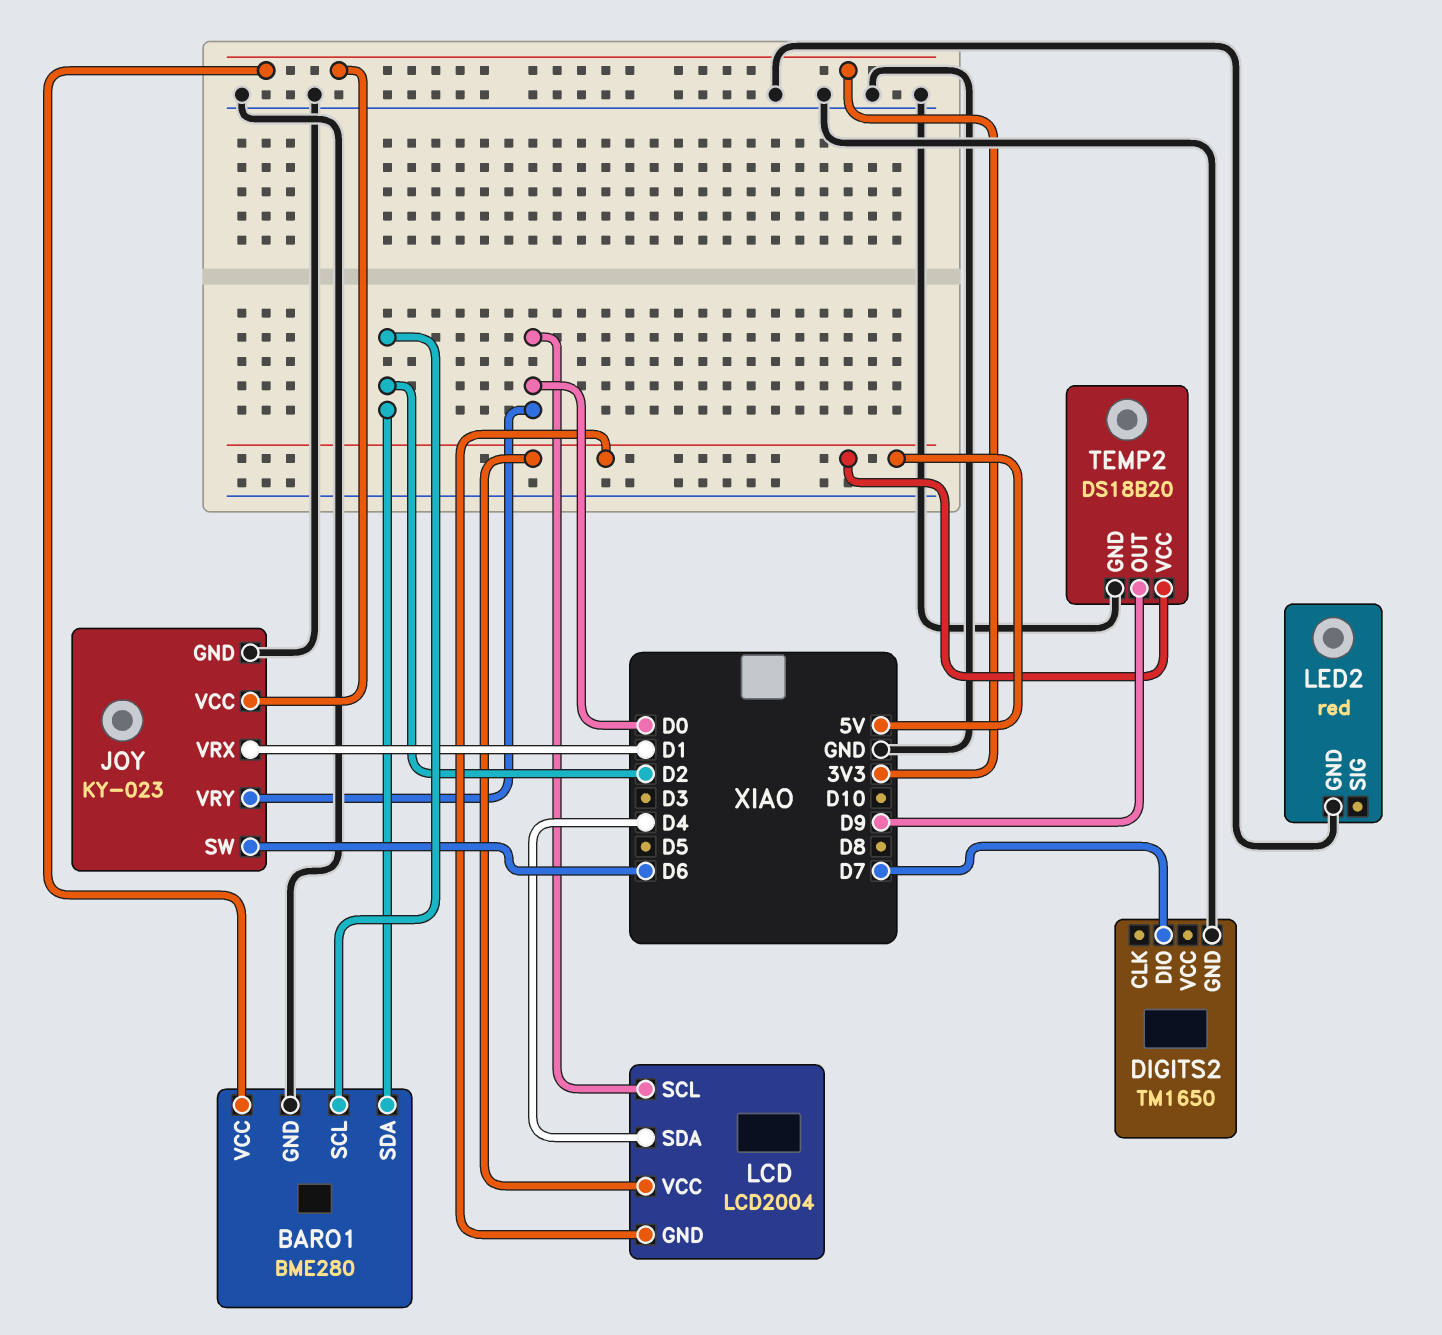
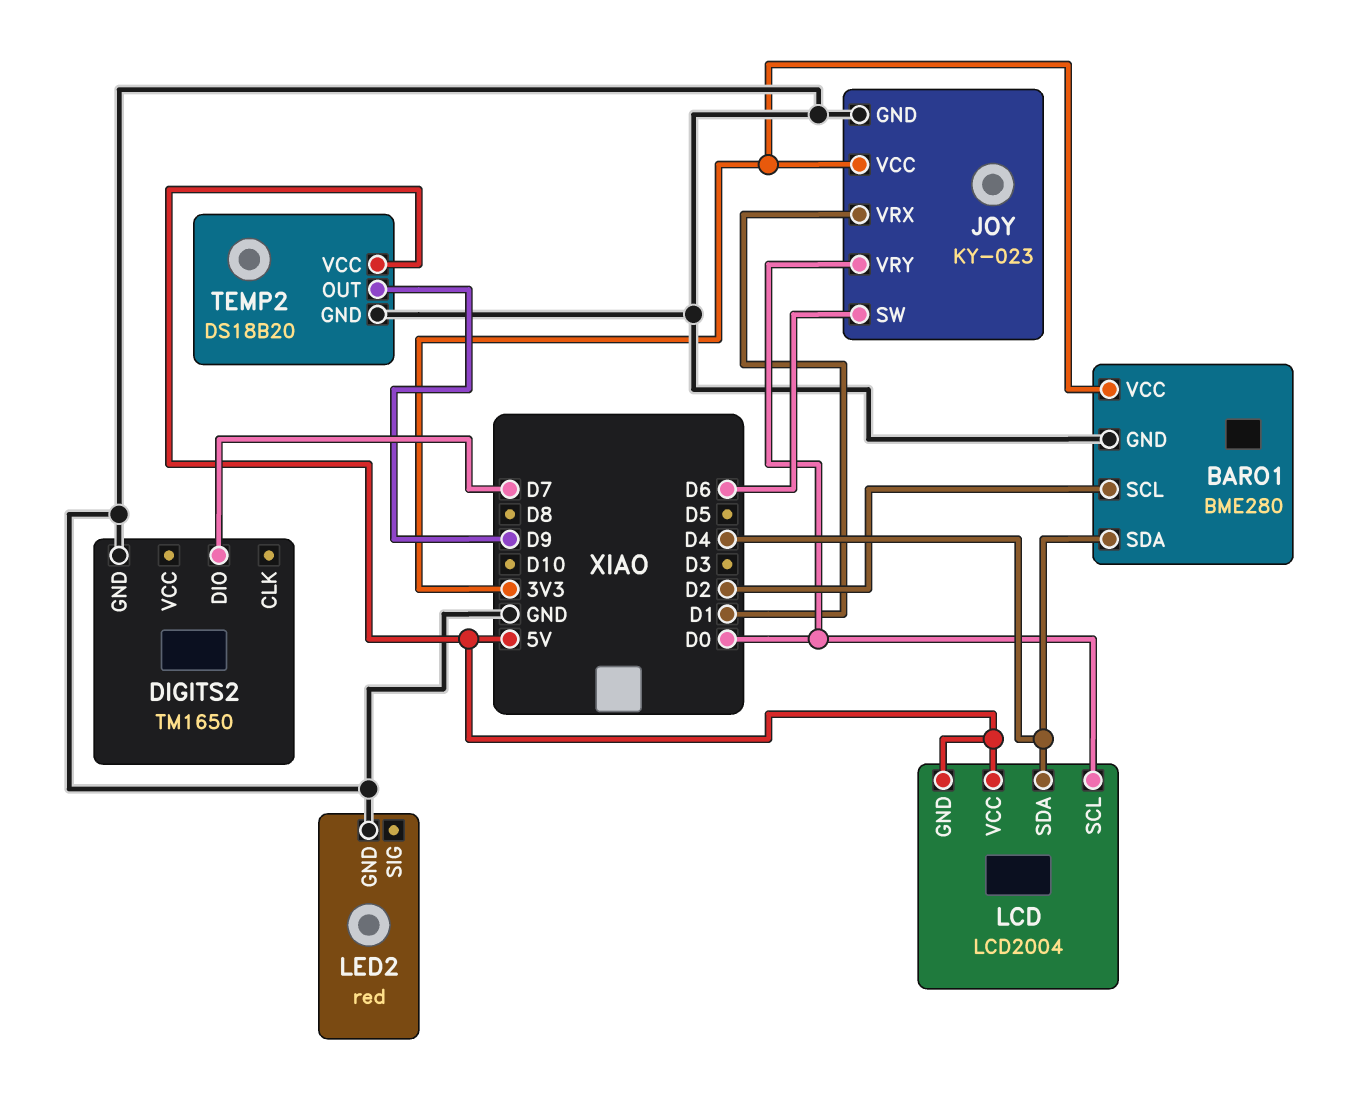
BARO1 pin SDA: D2 -> D4

